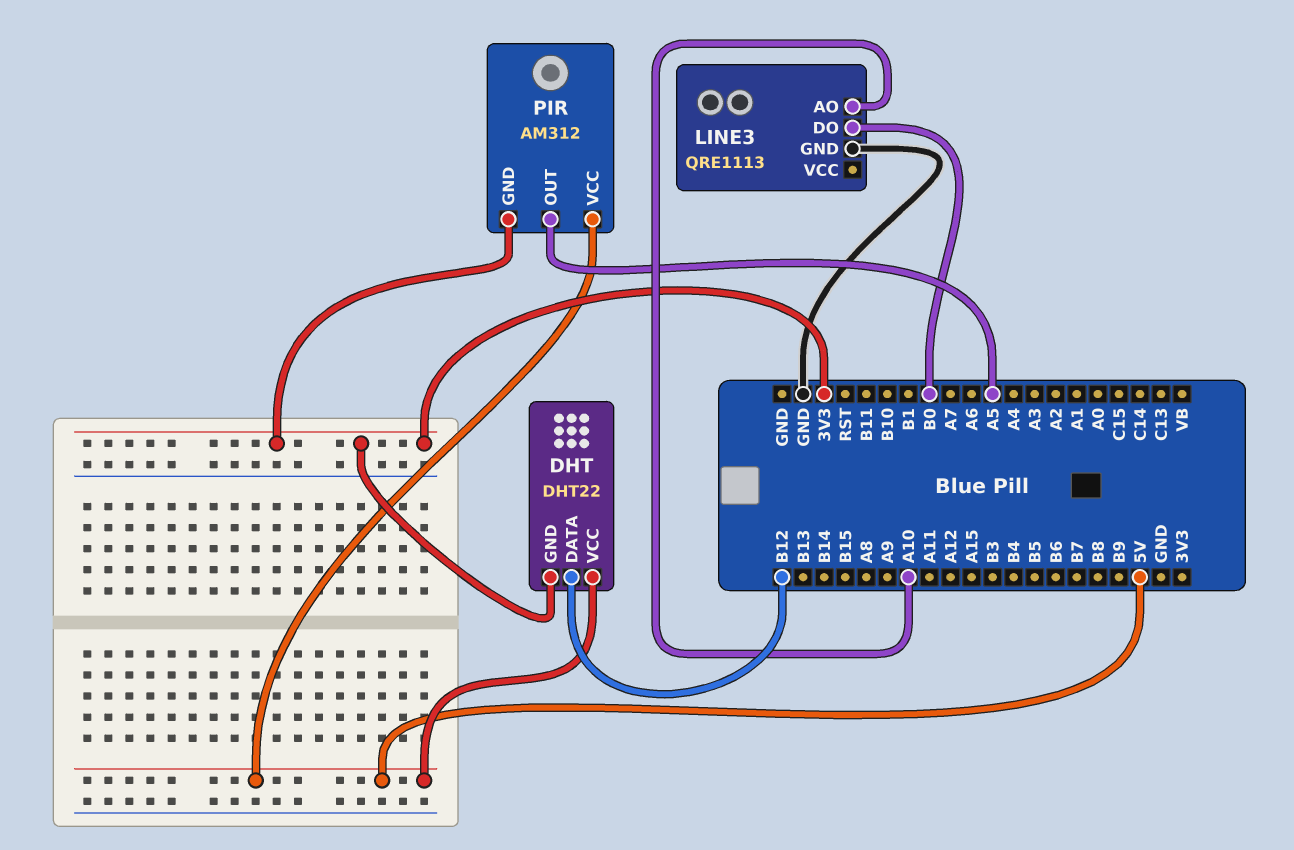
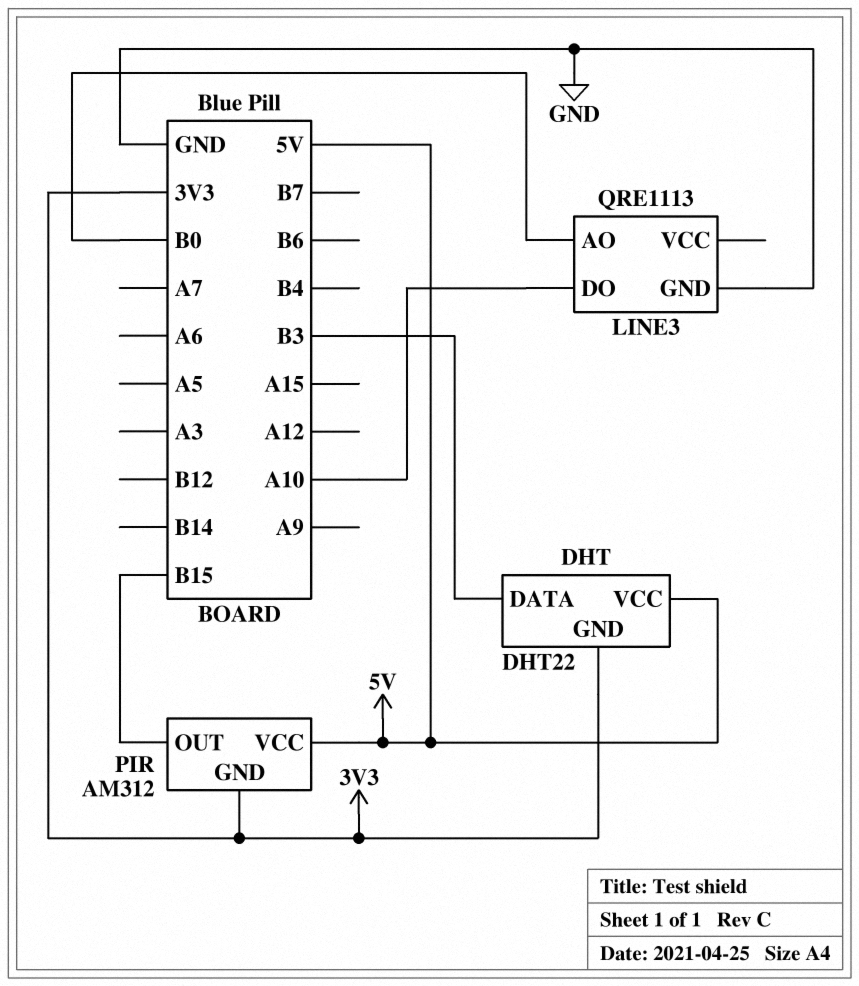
DHT pin DATA: B12 -> B3
LINE3 pin AO: A10 -> B0
LINE3 pin DO: B0 -> A10
PIR pin OUT: A5 -> B15

